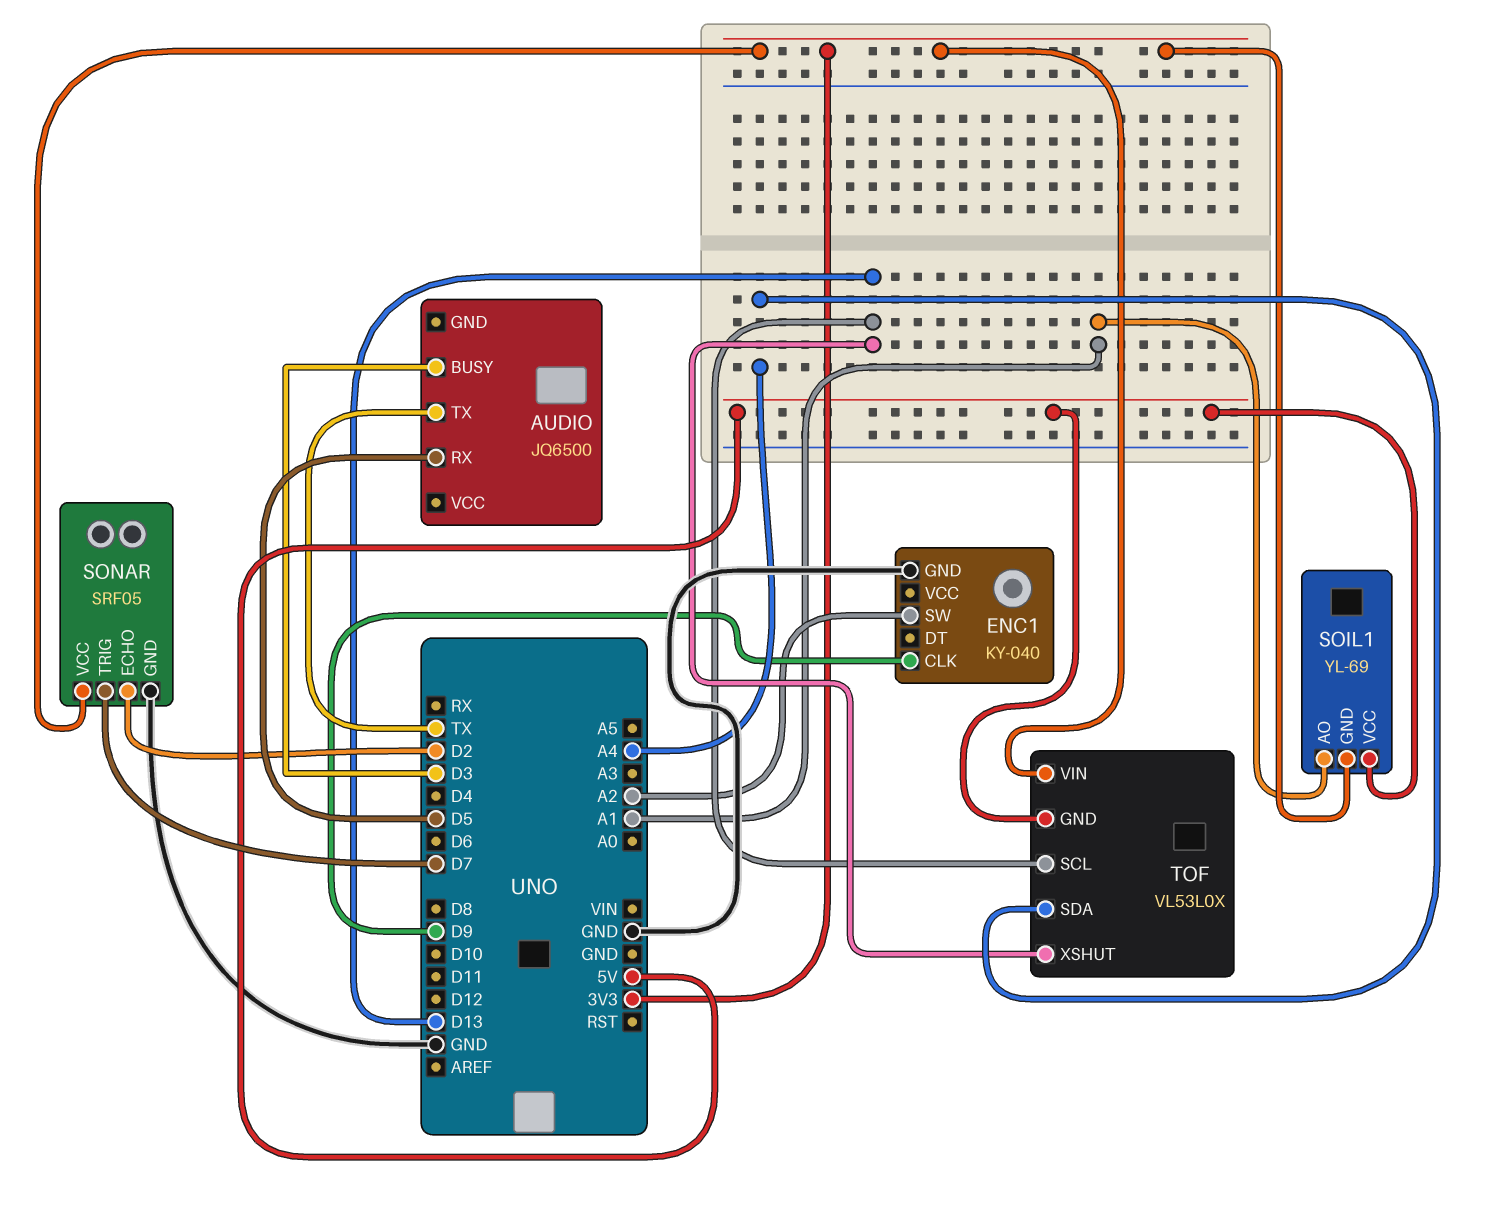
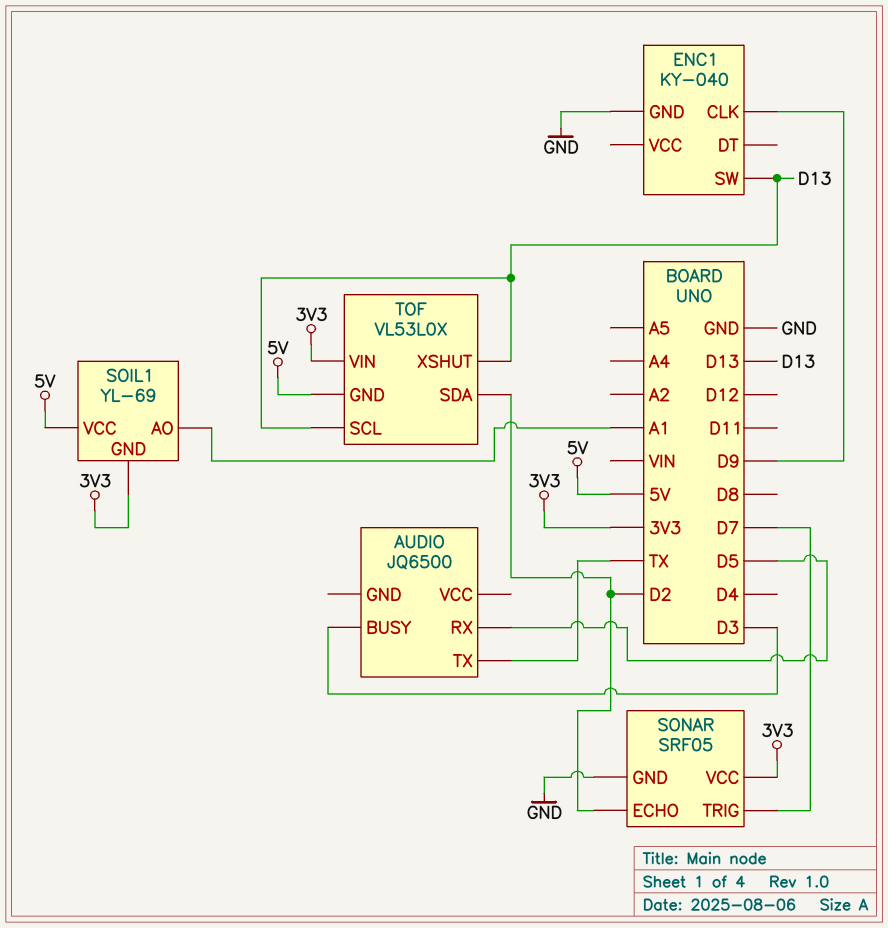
ENC1 pin SW: A2 -> D13
TOF pin SDA: A4 -> D2

